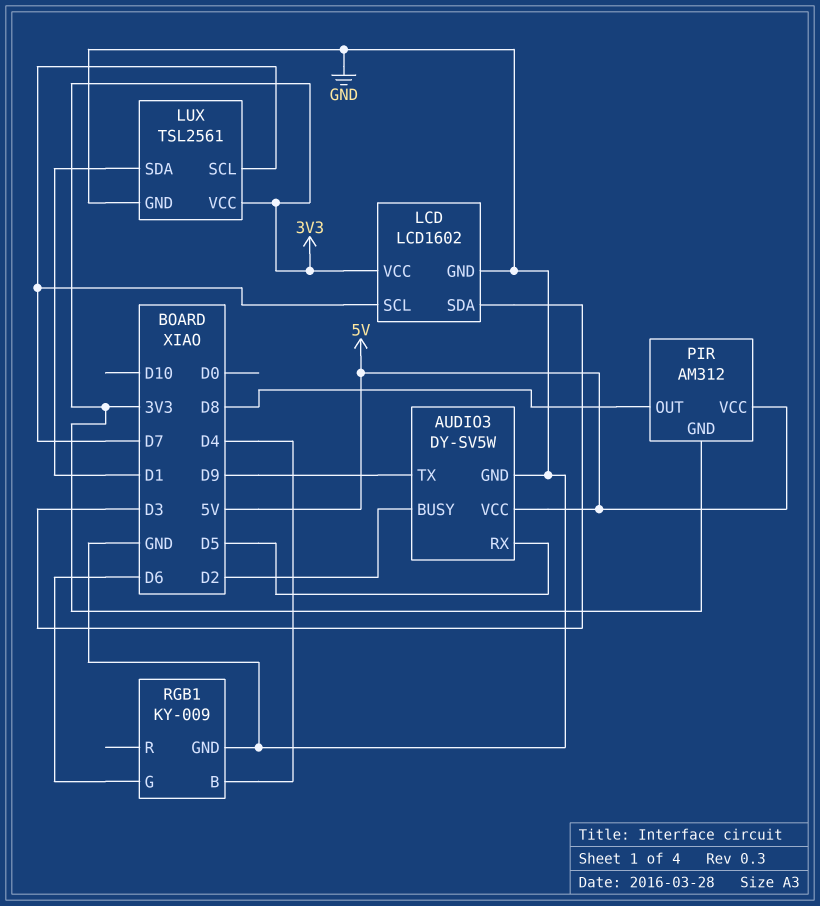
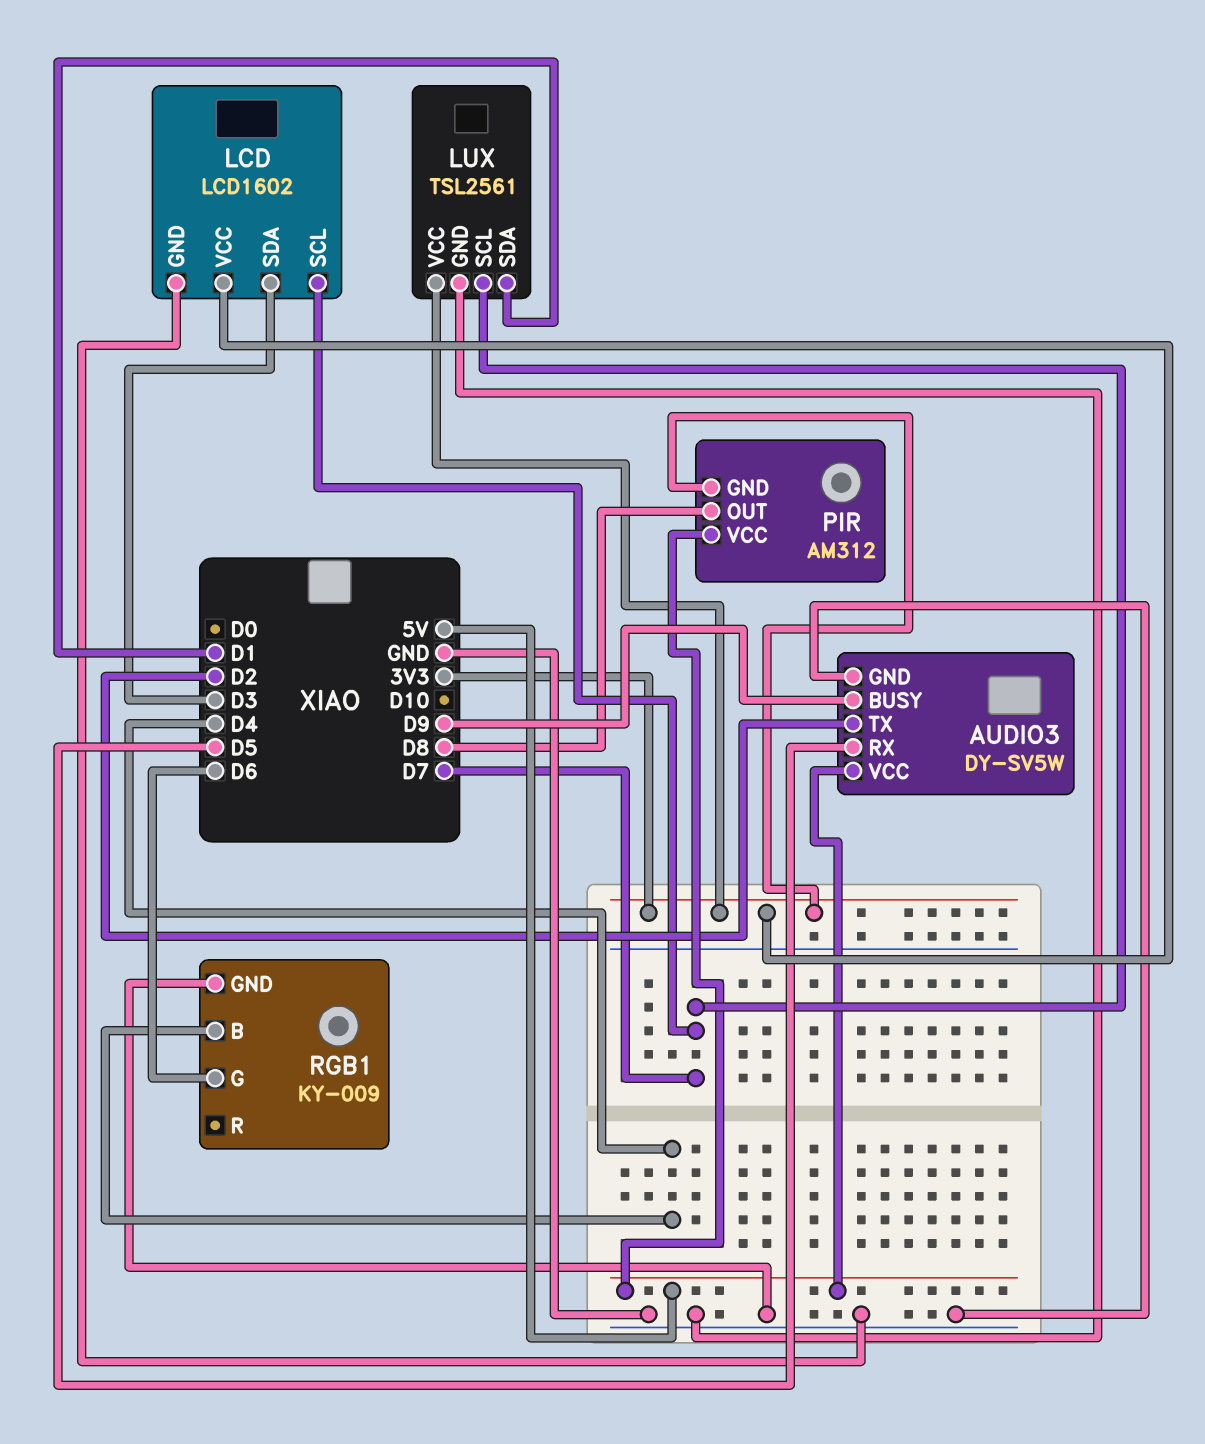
AUDIO3 pin BUSY: D2 -> D9
AUDIO3 pin TX: D9 -> D2

